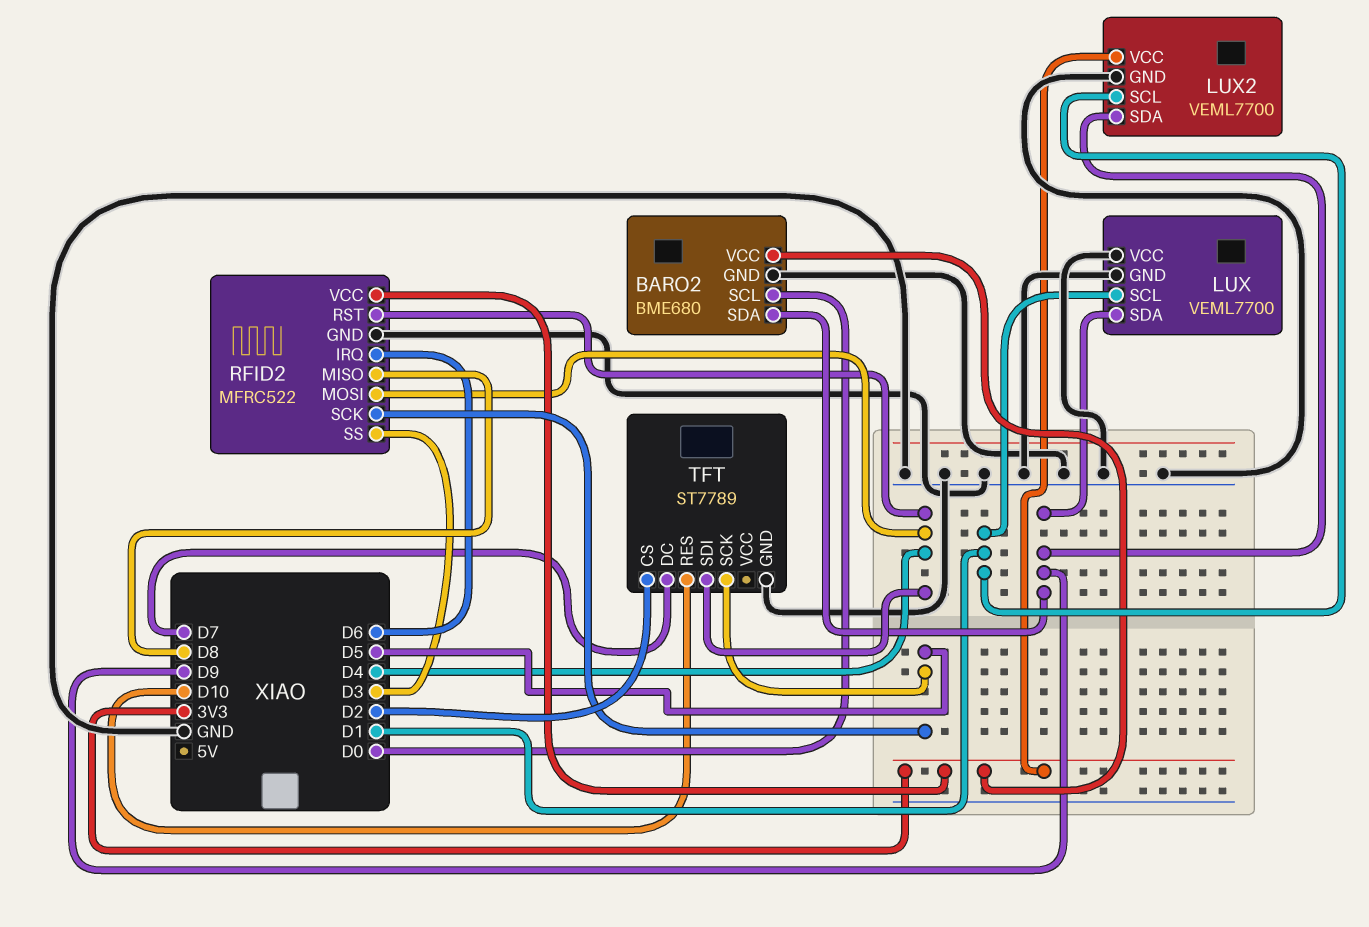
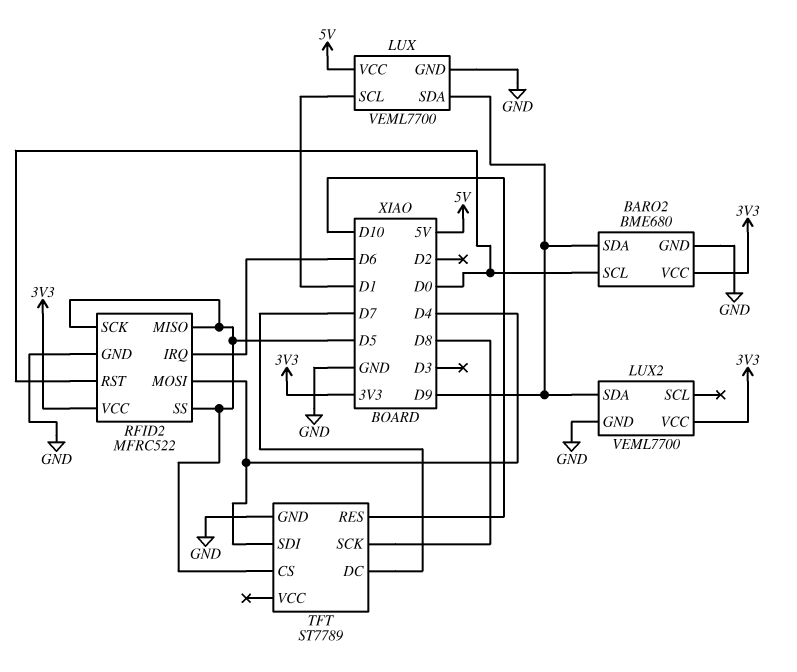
LUX pin VCC: GND -> 5V
LUX2 pin SCL: D1 -> none
RFID2 pin MISO: D8 -> D5
RFID2 pin RST: D4 -> D0
RFID2 pin SS: D3 -> D5
TFT pin CS: D2 -> D5
TFT pin SCK: D5 -> D8

